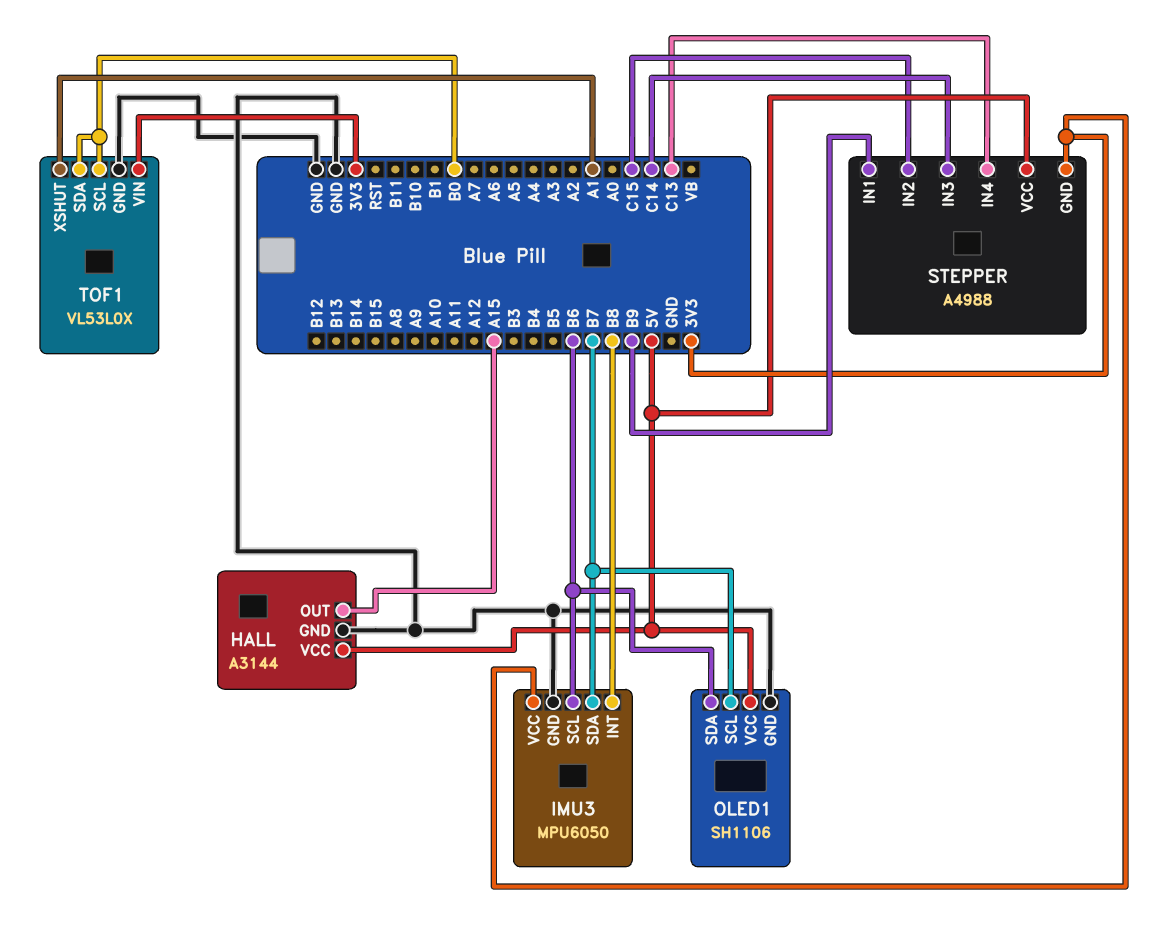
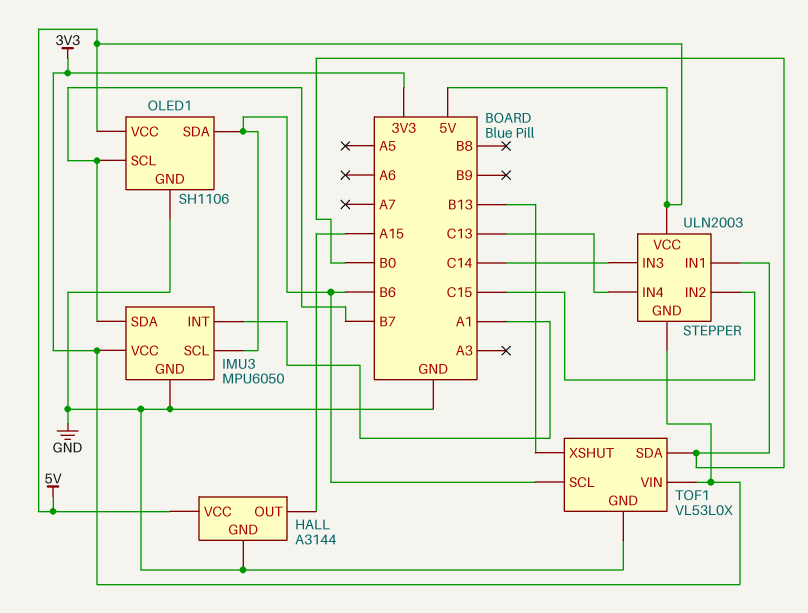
IMU3 pin INT: B8 -> A1
STEPPER: A4988 -> ULN2003
STEPPER pin IN1: B9 -> B0
TOF1 pin SCL: B0 -> B6
TOF1 pin XSHUT: A1 -> B13

